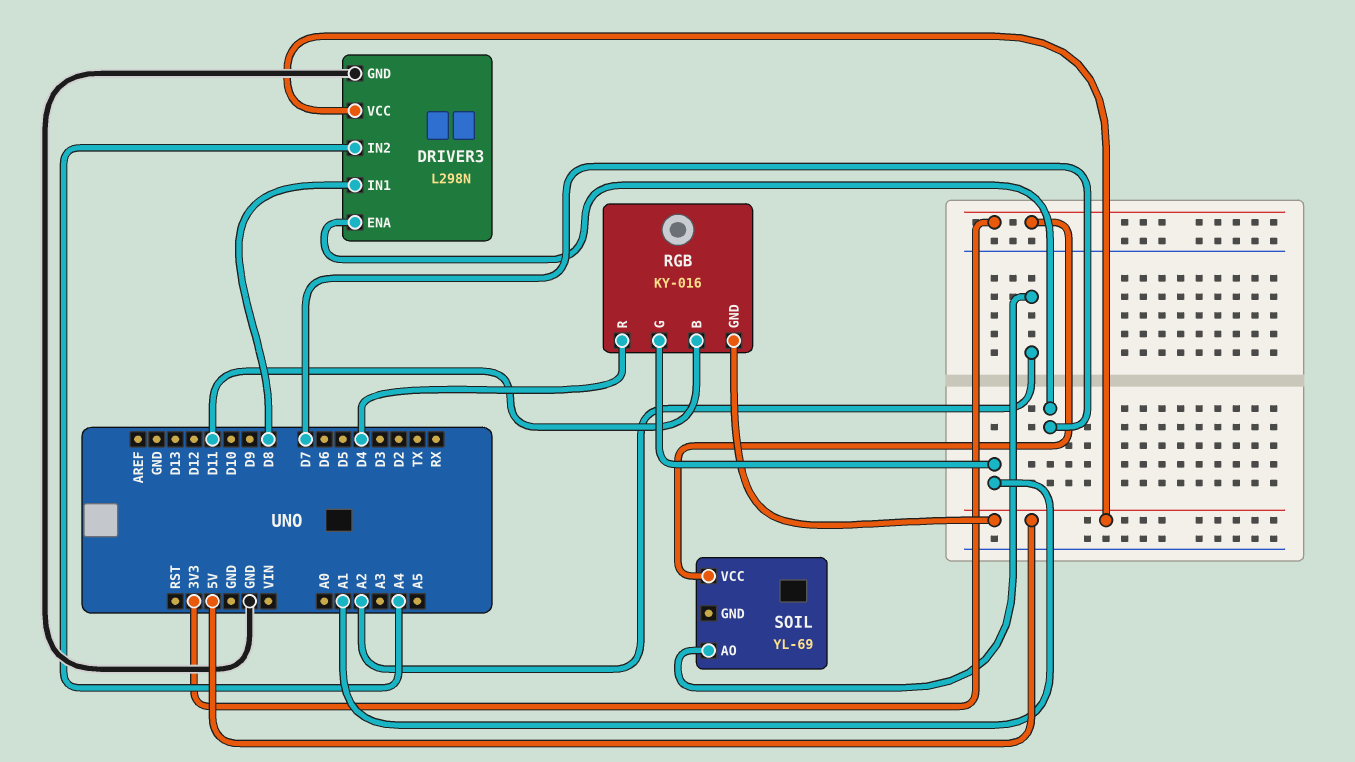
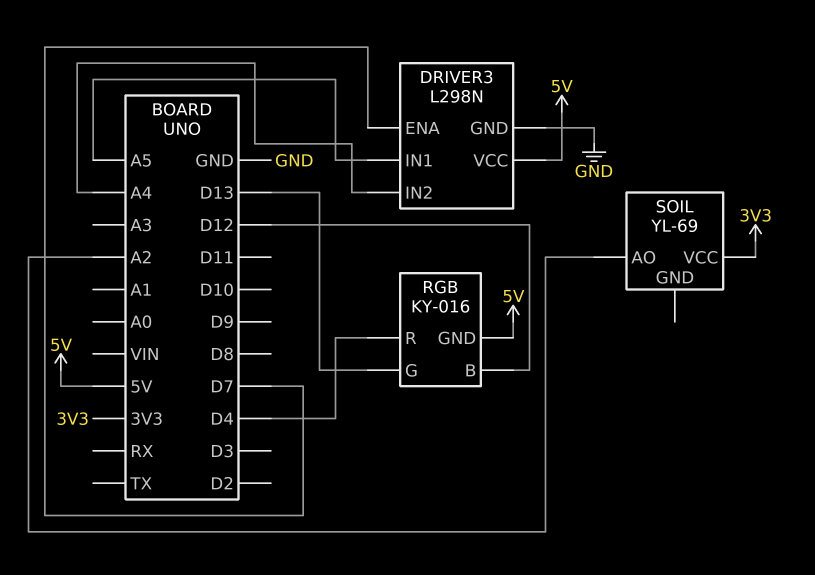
DRIVER3 pin IN1: D8 -> A5
RGB pin B: D11 -> D12
RGB pin G: A1 -> D13

